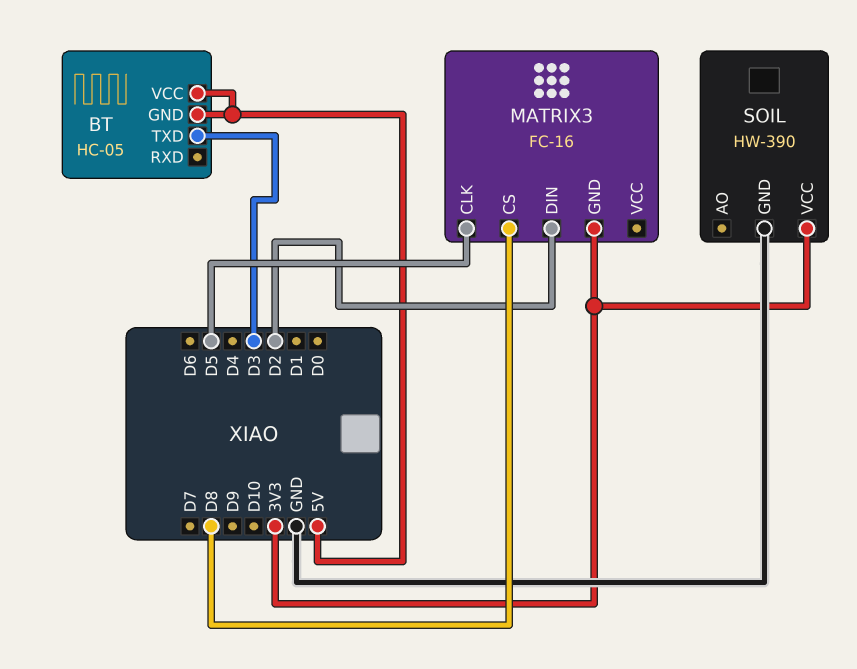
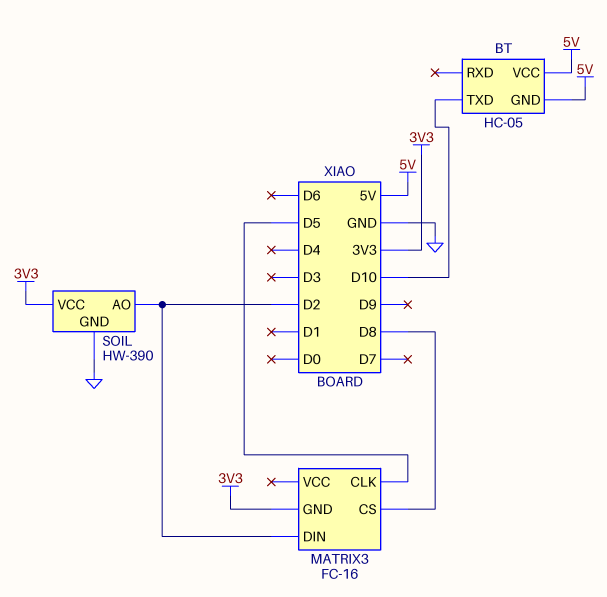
BT pin TXD: D3 -> D10
SOIL pin AO: none -> D2

